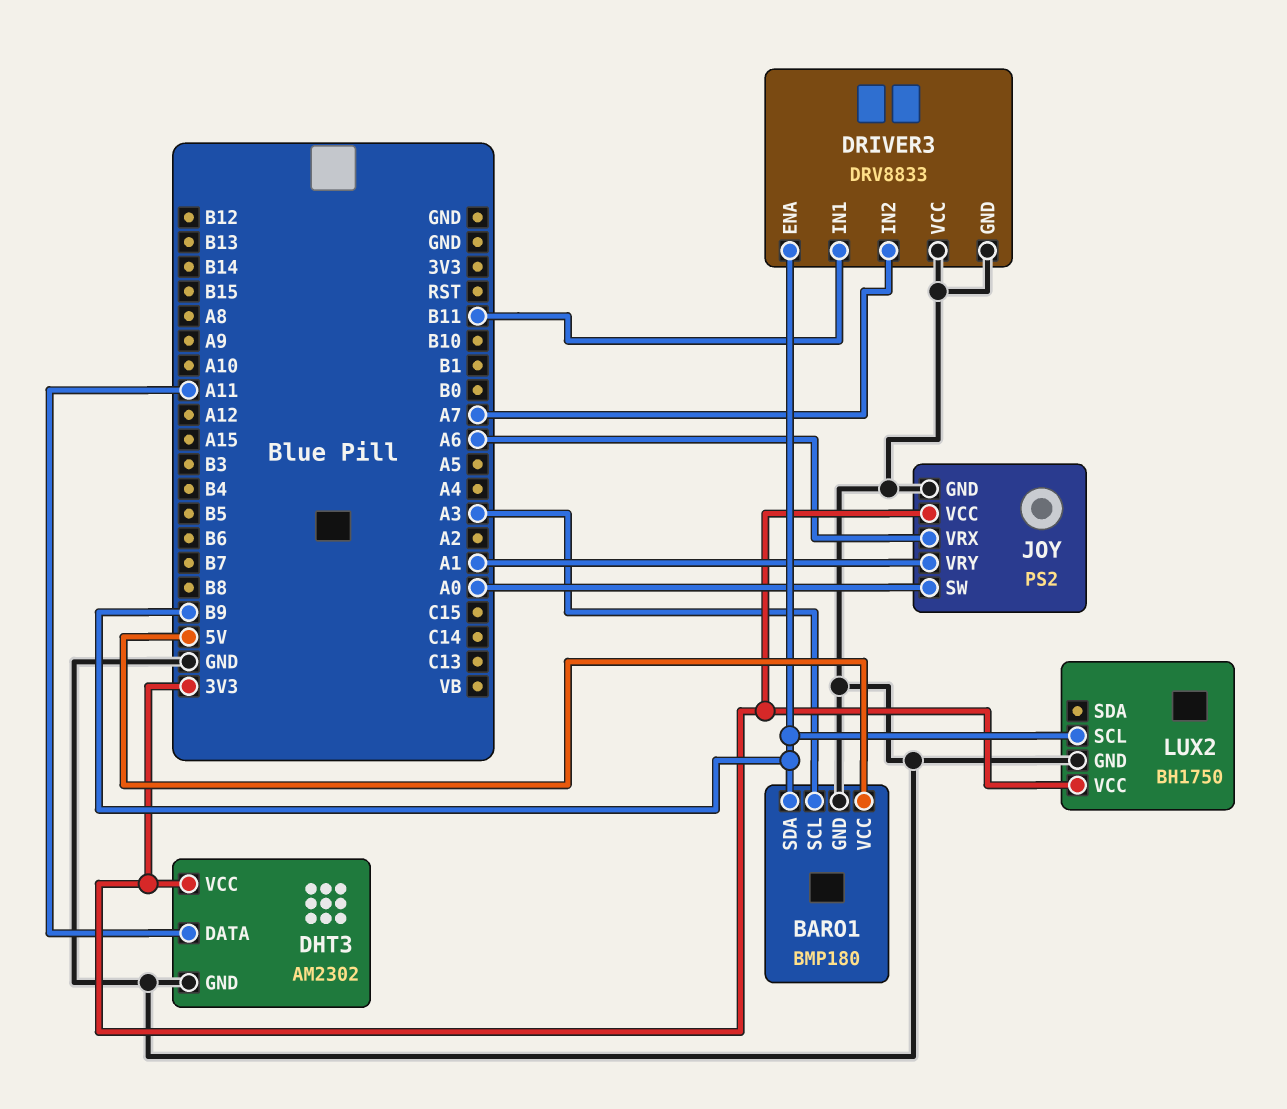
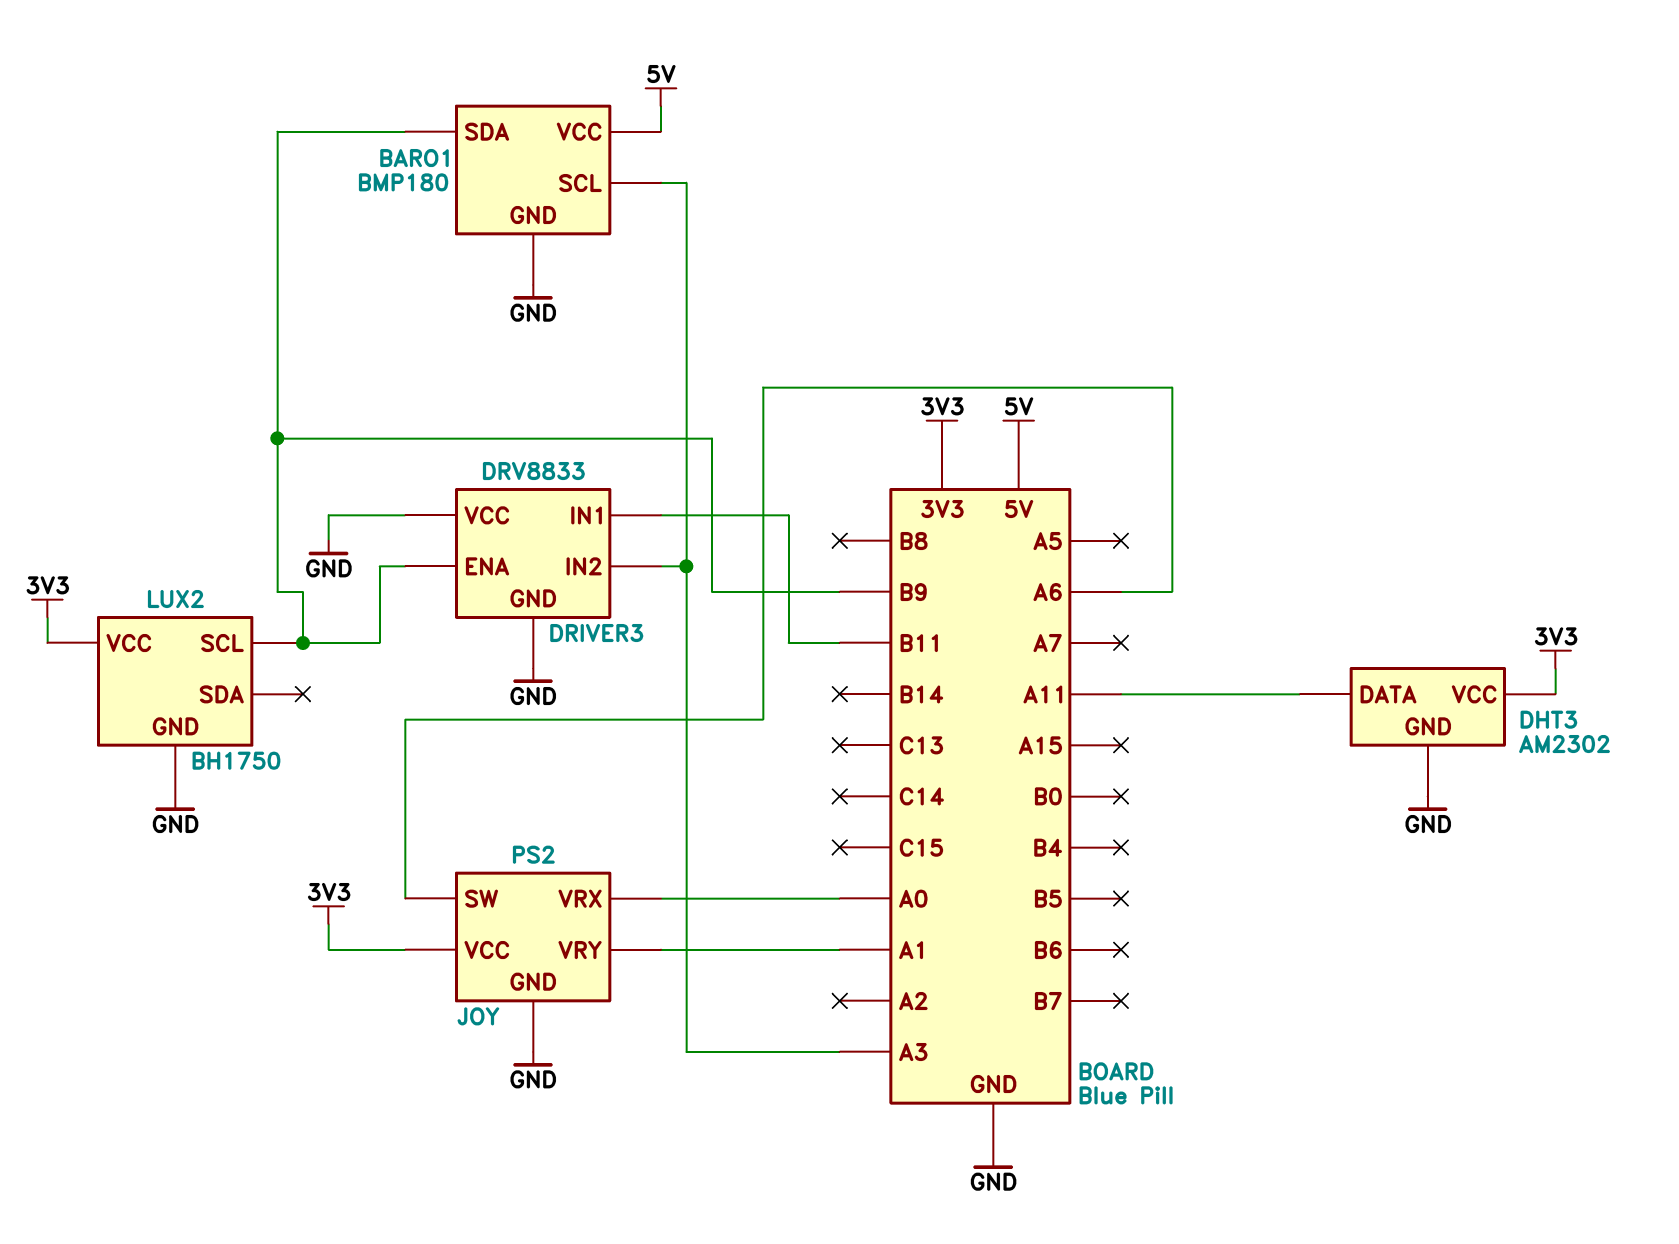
DRIVER3 pin IN2: A7 -> A3
JOY pin SW: A0 -> A6
JOY pin VRX: A6 -> A0

